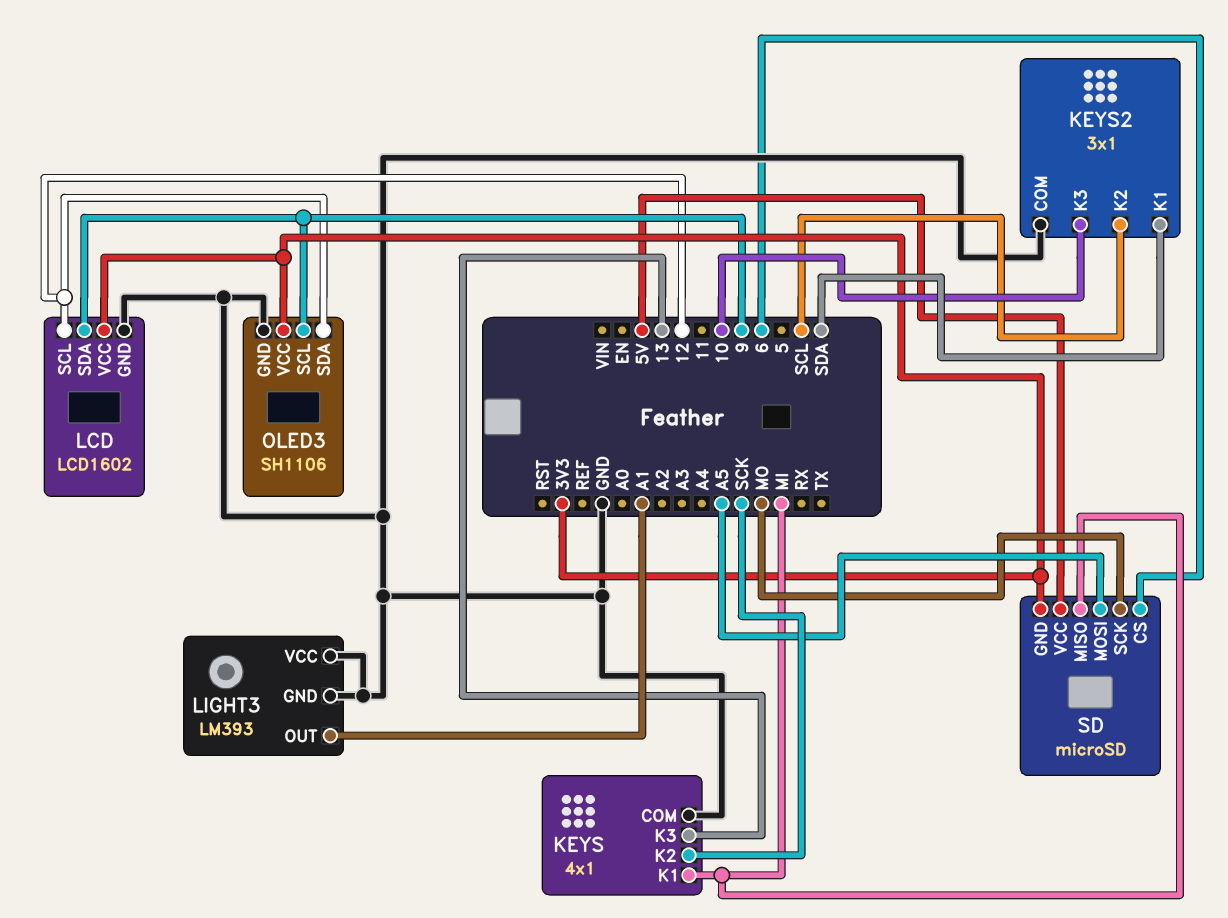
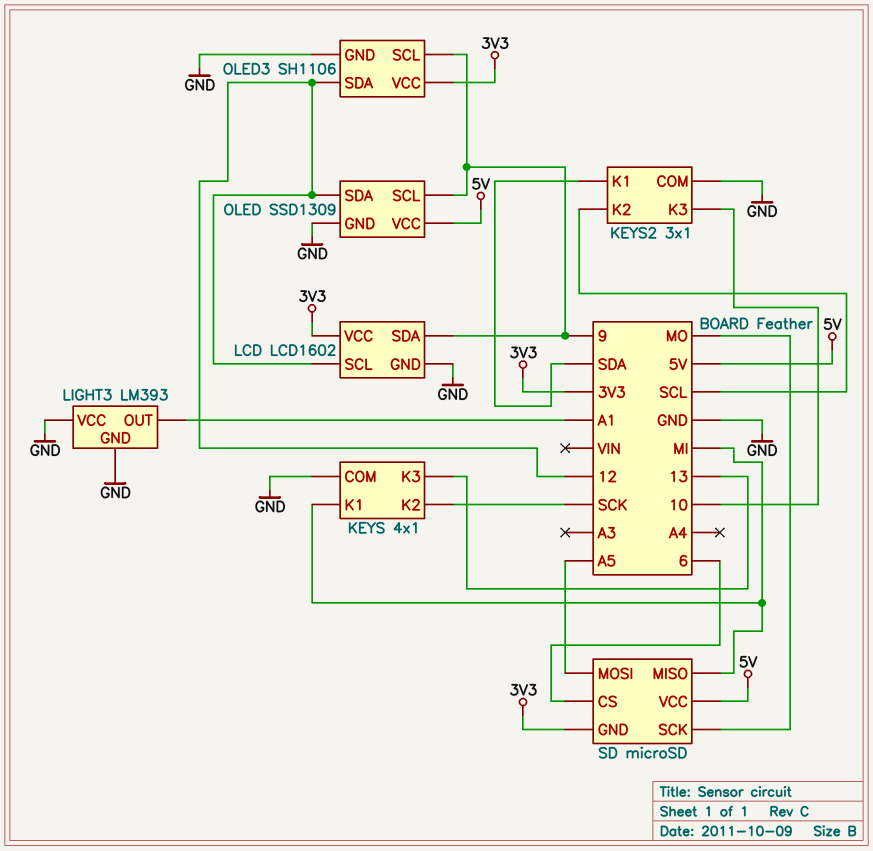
OLED: none -> SSD1309
OLED pin GND: none -> GND
OLED pin SCL: none -> 9
OLED pin SDA: none -> 12
OLED pin VCC: none -> 5V

